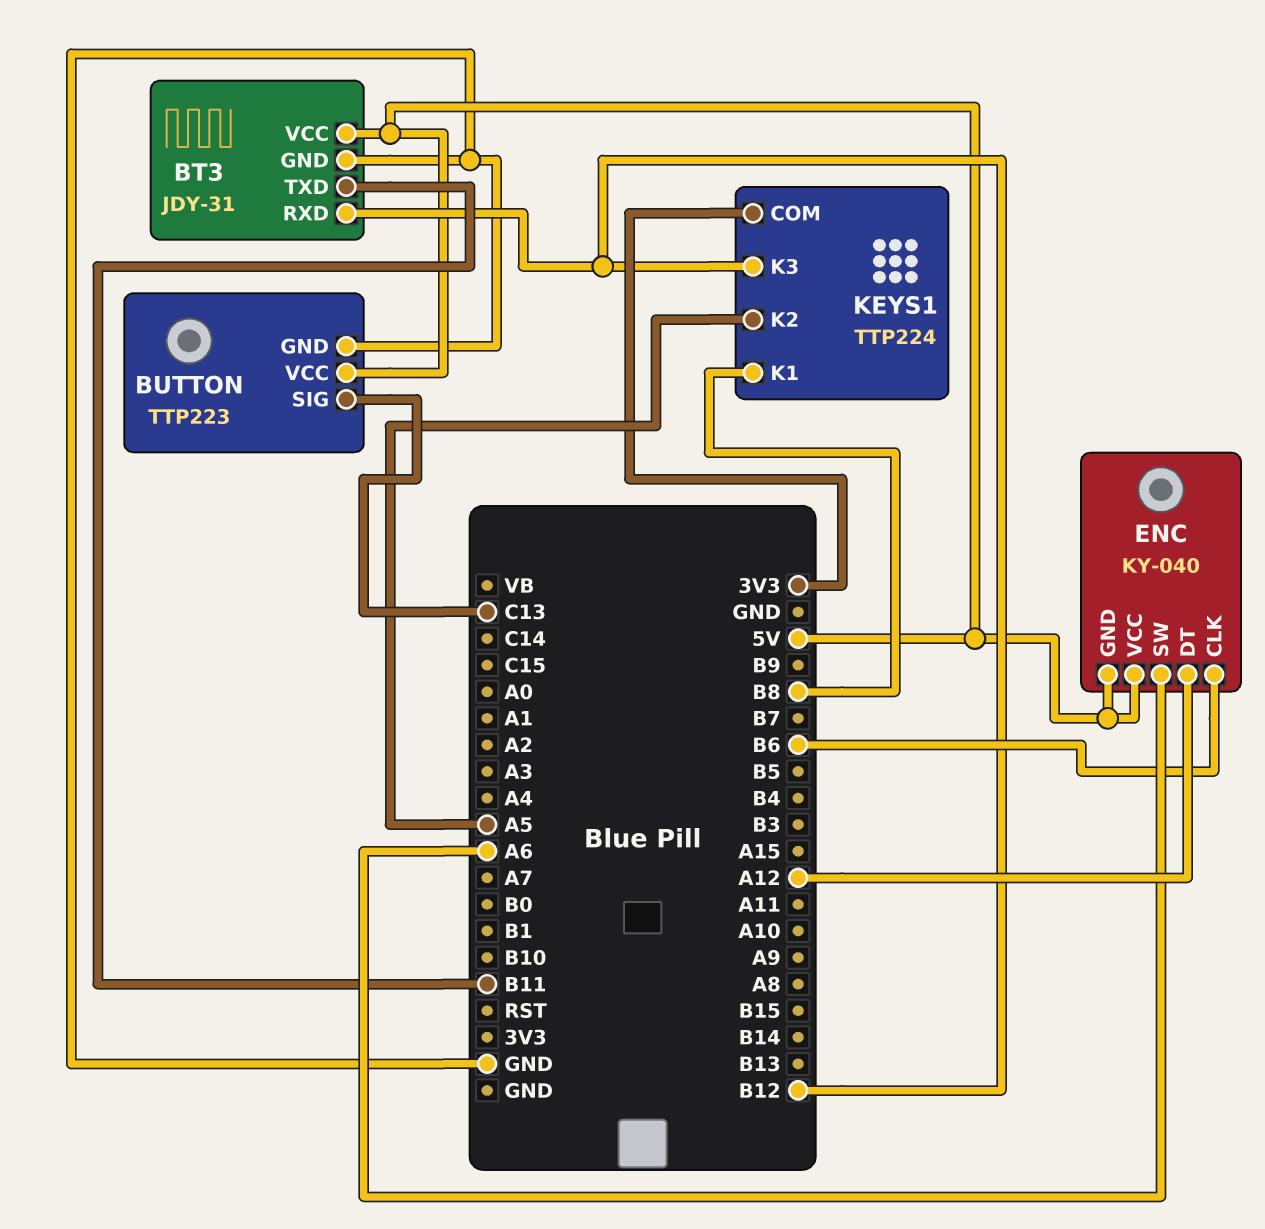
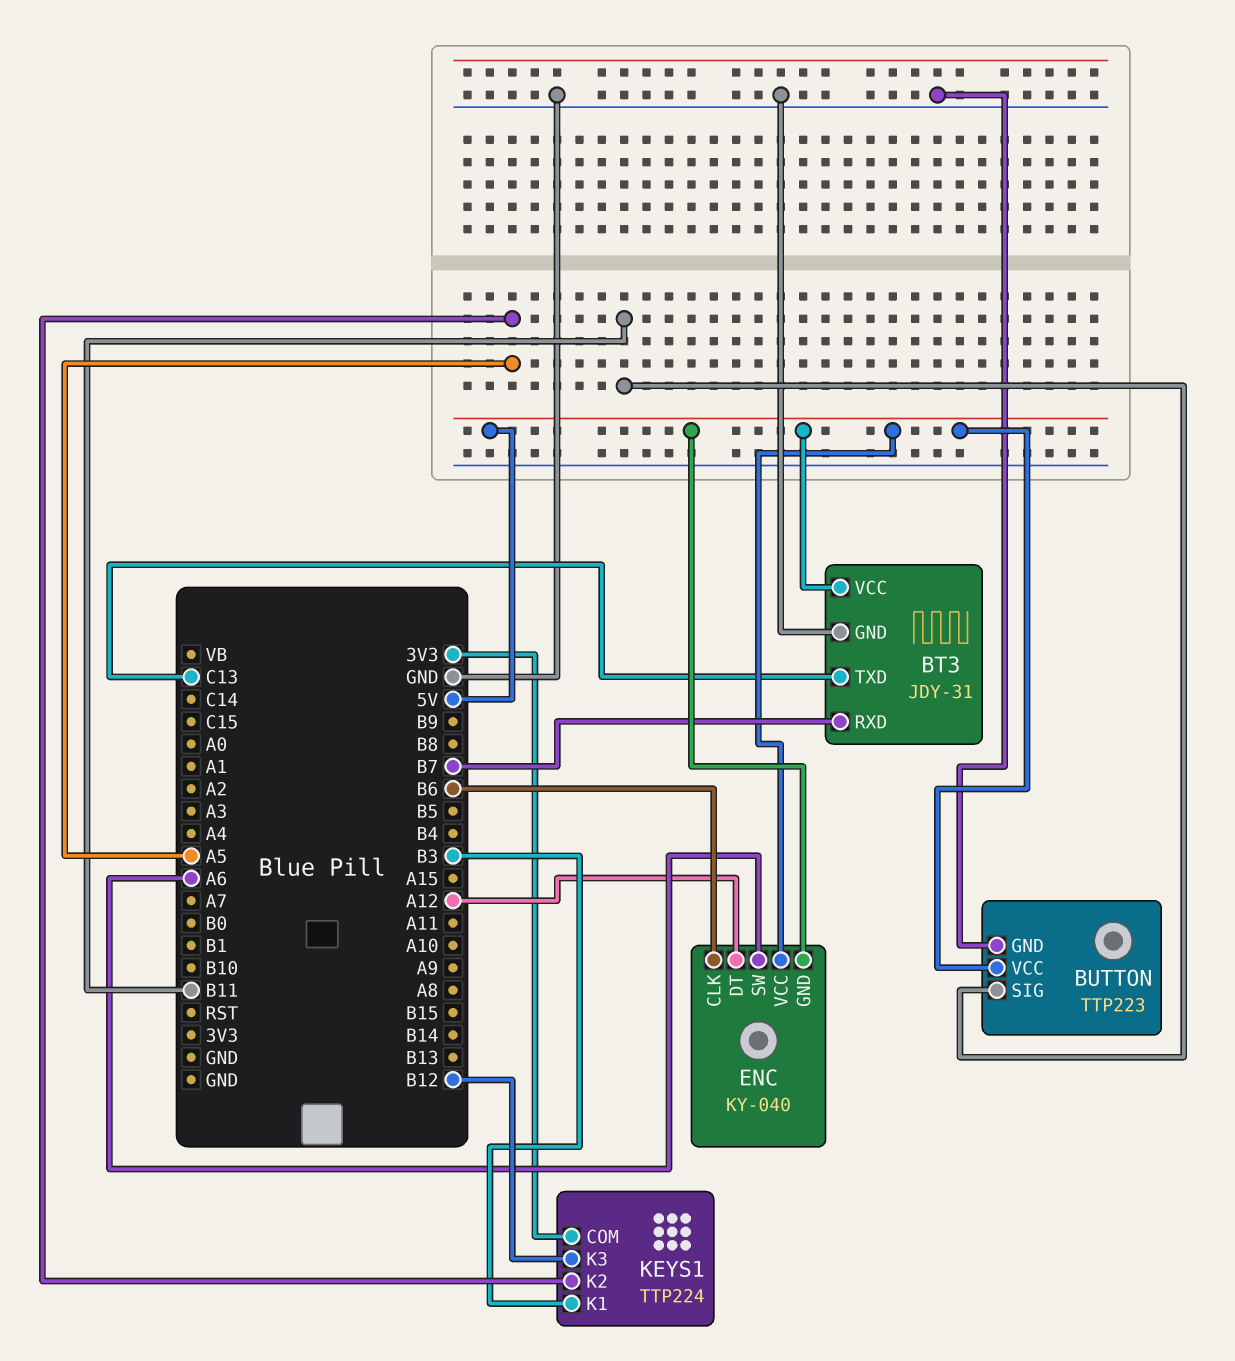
BT3 pin RXD: B12 -> B7
BT3 pin TXD: B11 -> C13
BUTTON pin SIG: C13 -> B11
KEYS1 pin K1: B8 -> B3

